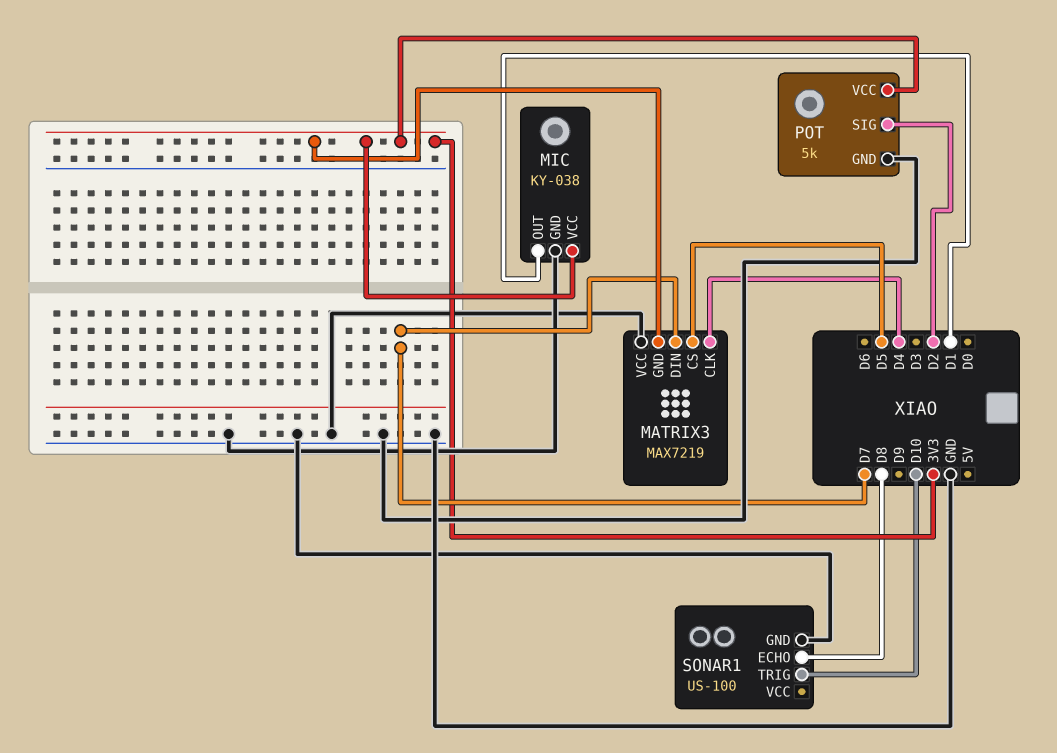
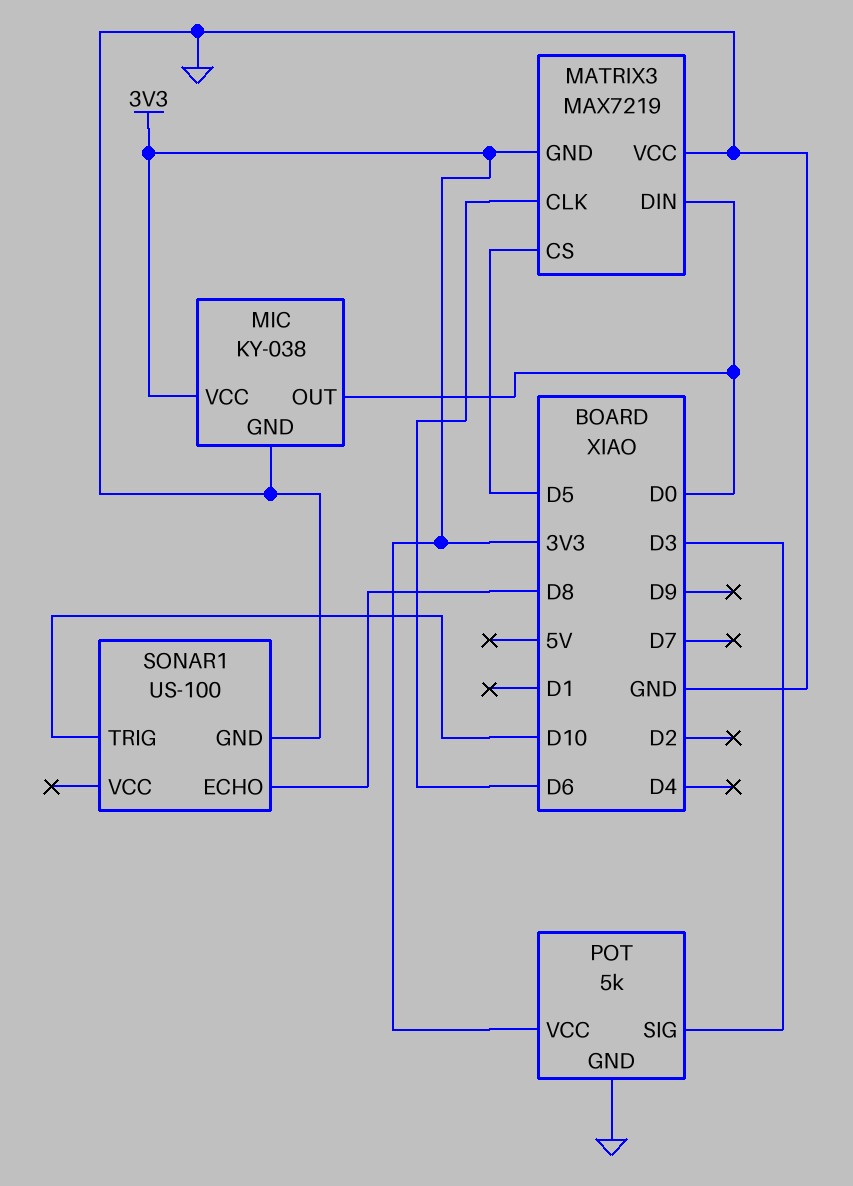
MATRIX3 pin CLK: D4 -> D6
MATRIX3 pin DIN: D7 -> D0
MIC pin OUT: D1 -> D0
POT pin SIG: D2 -> D3

